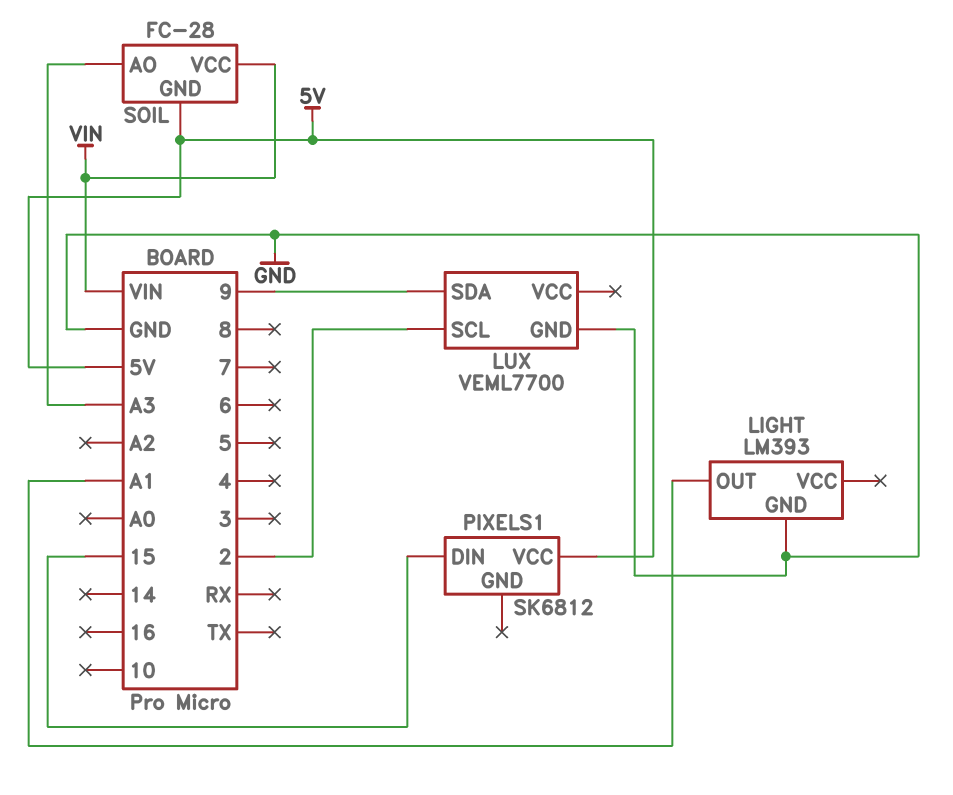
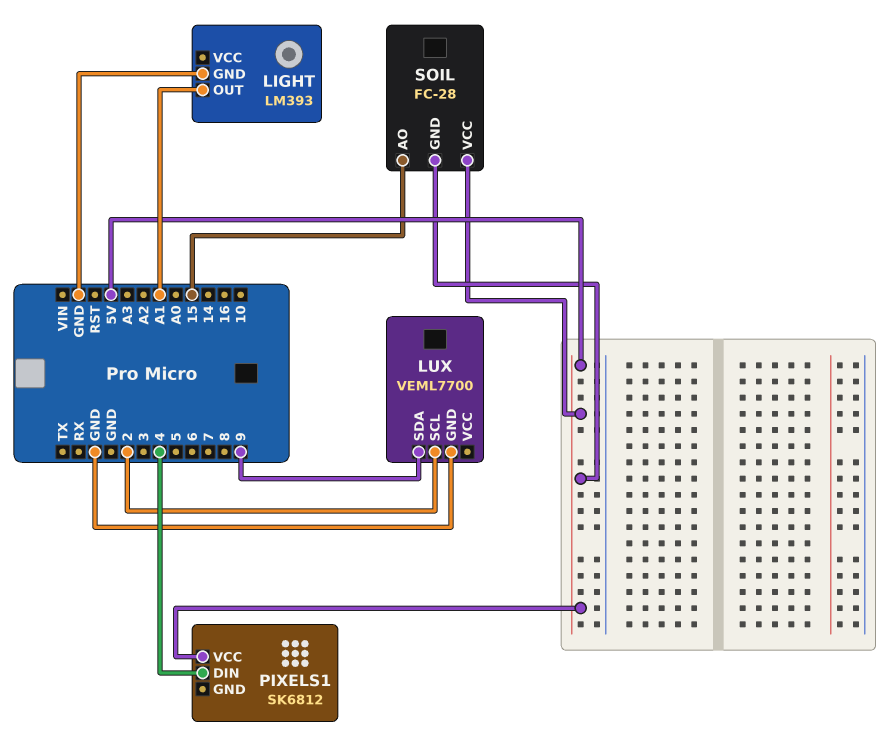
PIXELS1 pin DIN: 15 -> 4
SOIL pin AO: A3 -> 15
SOIL pin VCC: VIN -> 5V

